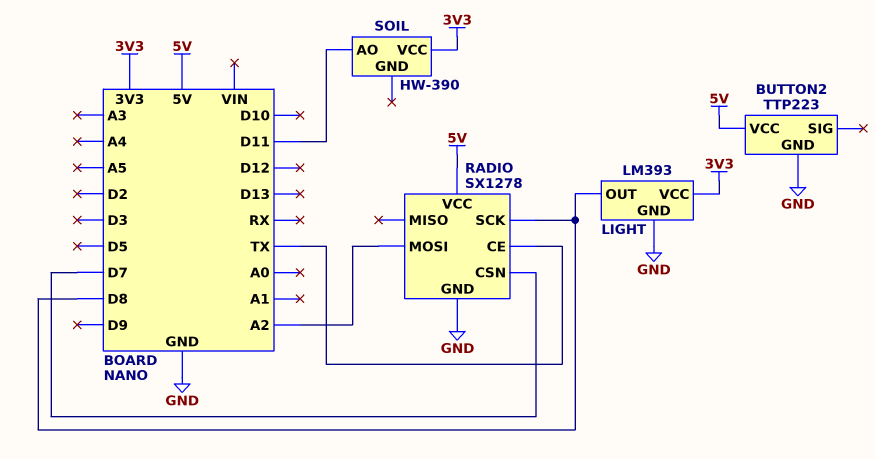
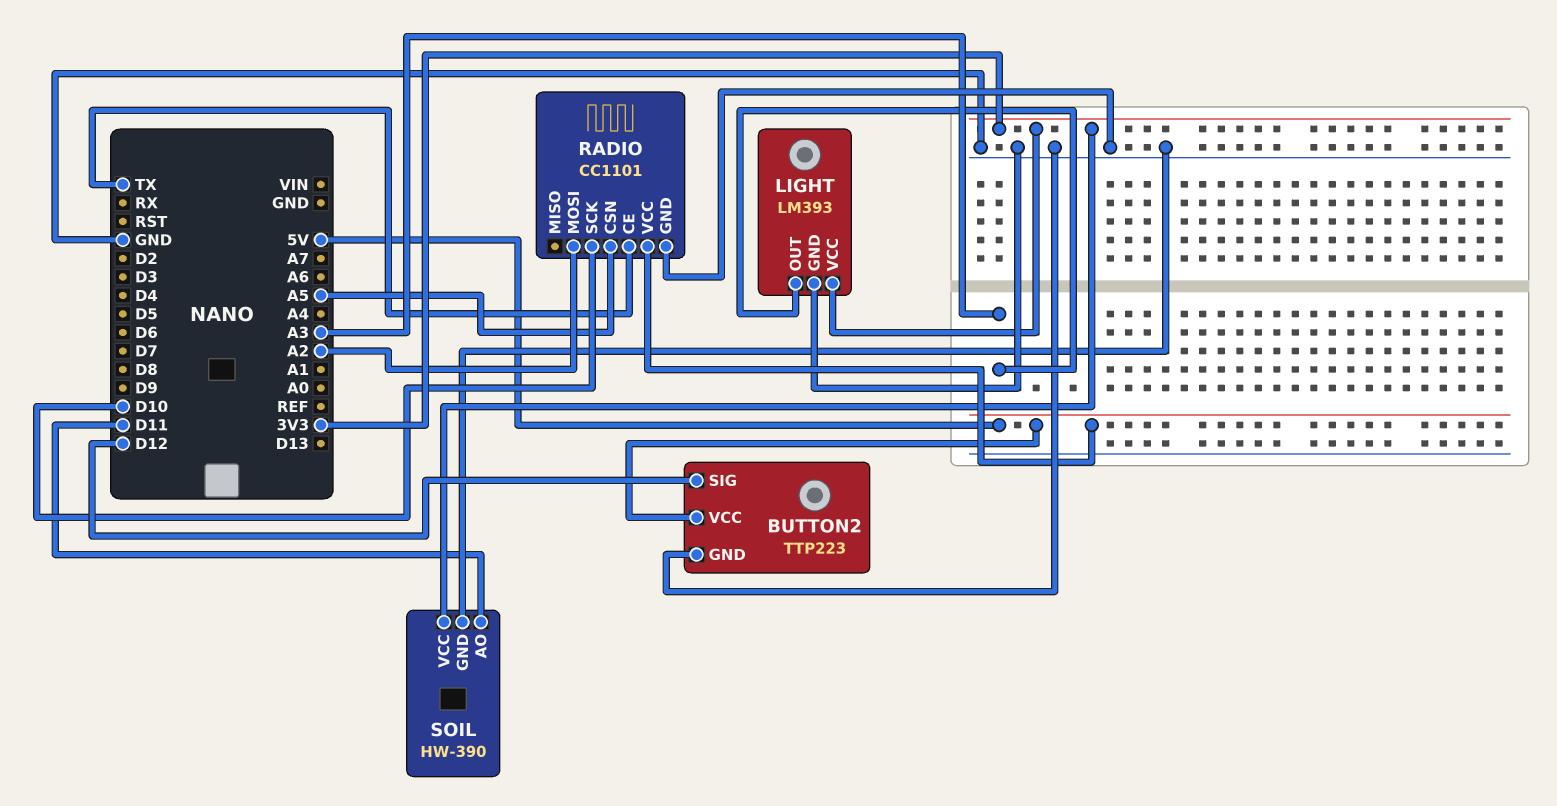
BUTTON2 pin SIG: none -> D12
LIGHT pin OUT: D8 -> A3
RADIO: SX1278 -> CC1101
RADIO pin CSN: D7 -> A5
RADIO pin SCK: D8 -> D10
SOIL pin GND: none -> GND

